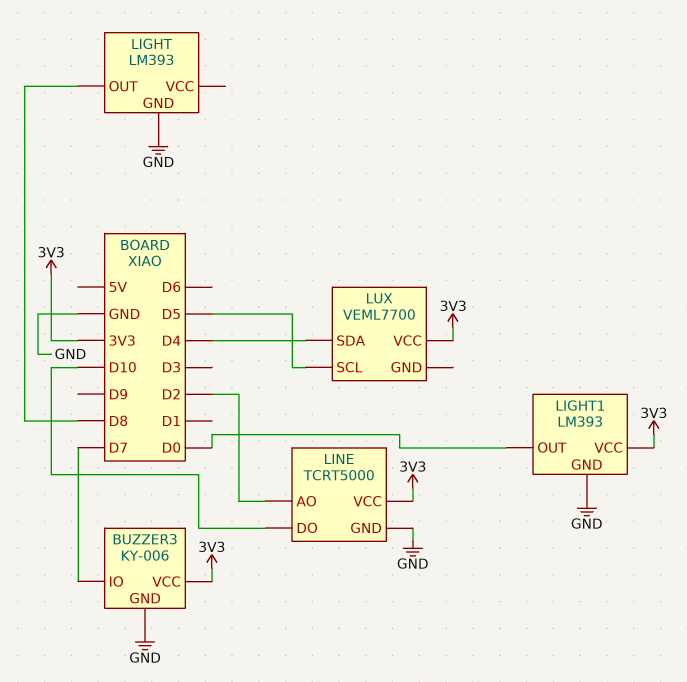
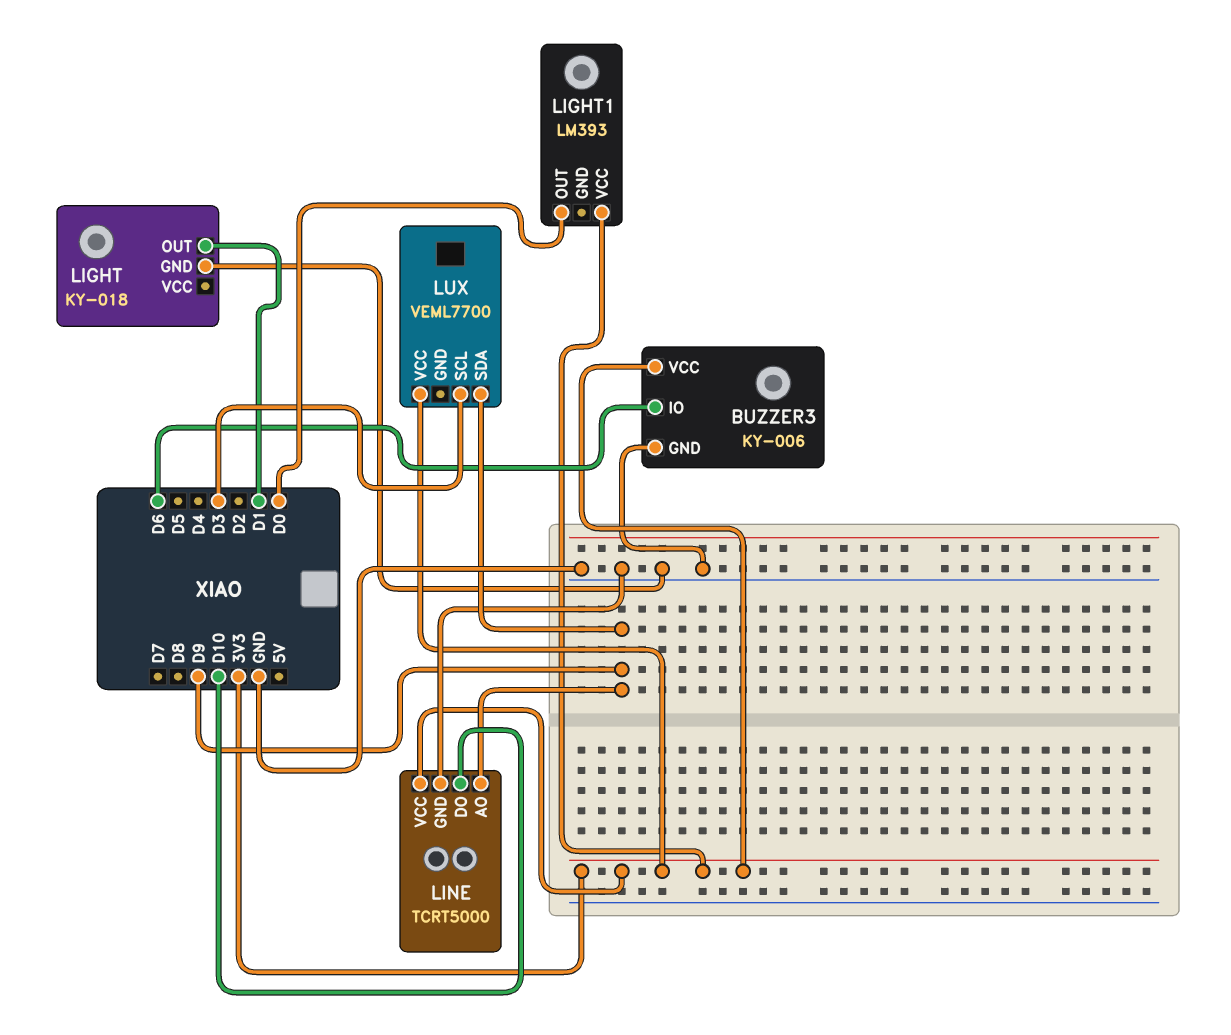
BUZZER3 pin IO: D7 -> D6
LIGHT: LM393 -> KY-018
LIGHT pin OUT: D8 -> D1
LIGHT1 pin GND: GND -> none
LINE pin AO: D2 -> D9
LUX pin SCL: D5 -> D3
LUX pin SDA: D4 -> D9

